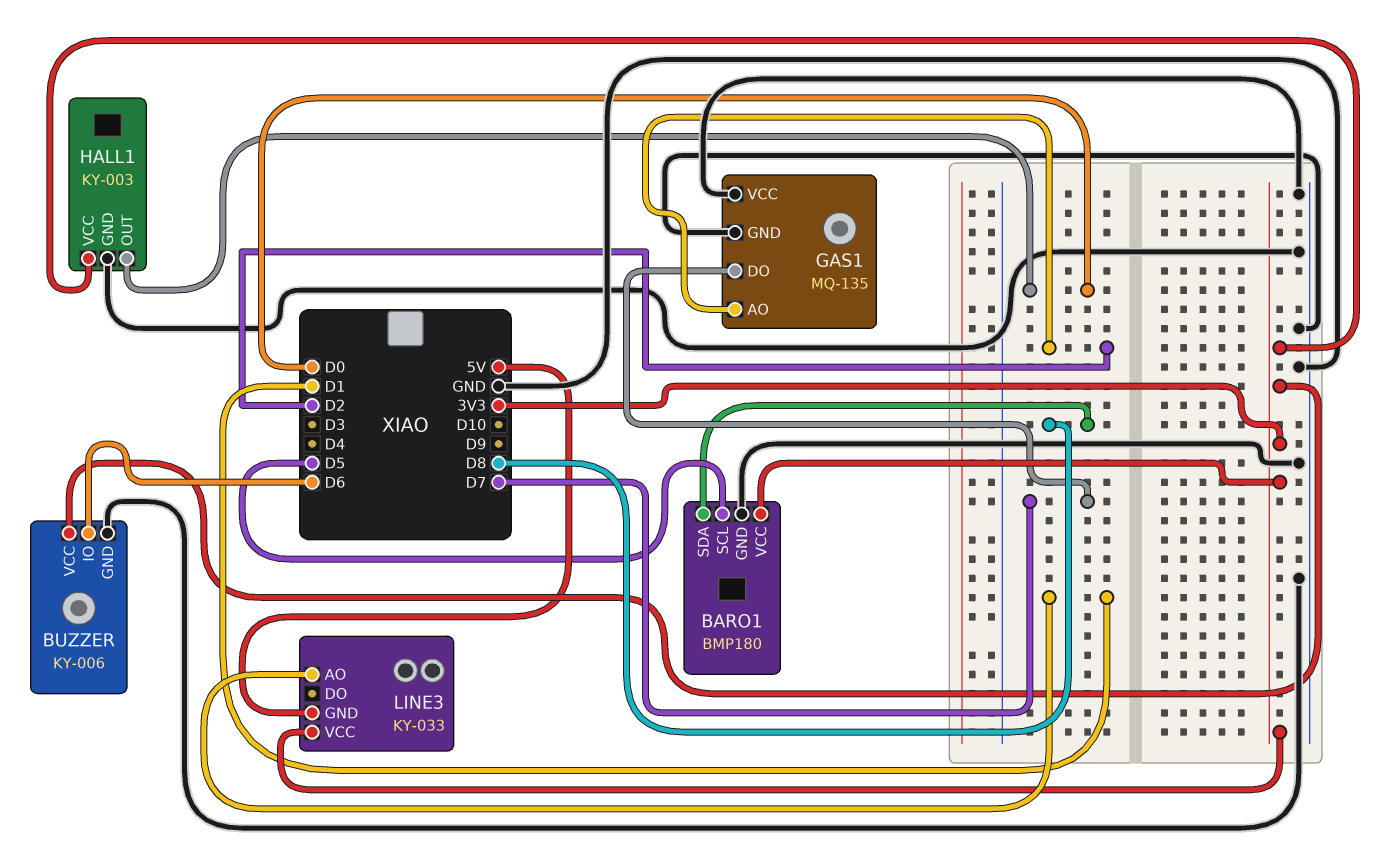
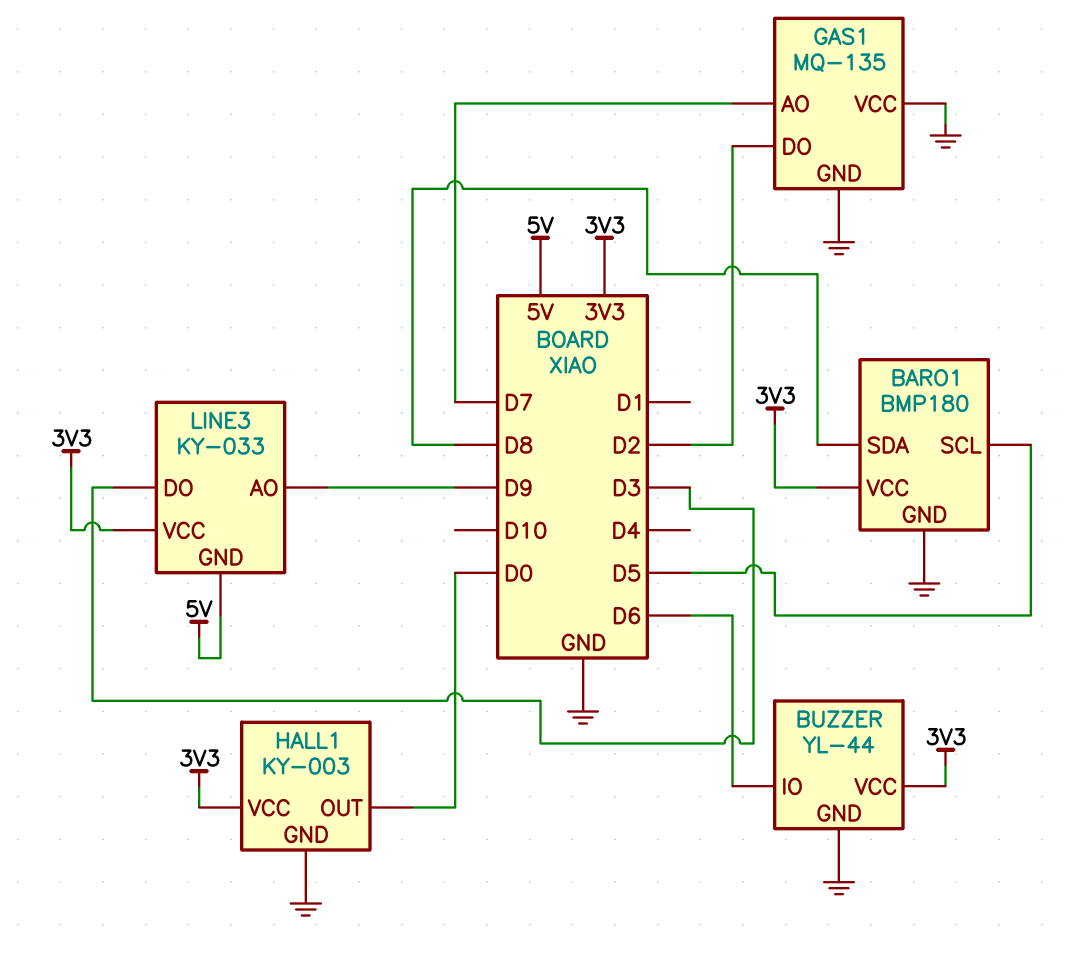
BUZZER: KY-006 -> YL-44
GAS1 pin AO: D2 -> D7
GAS1 pin DO: D7 -> D2
LINE3 pin AO: D1 -> D9
LINE3 pin DO: none -> D3

